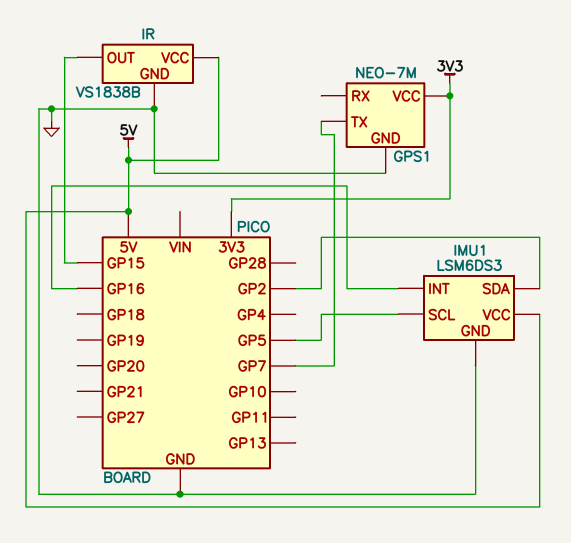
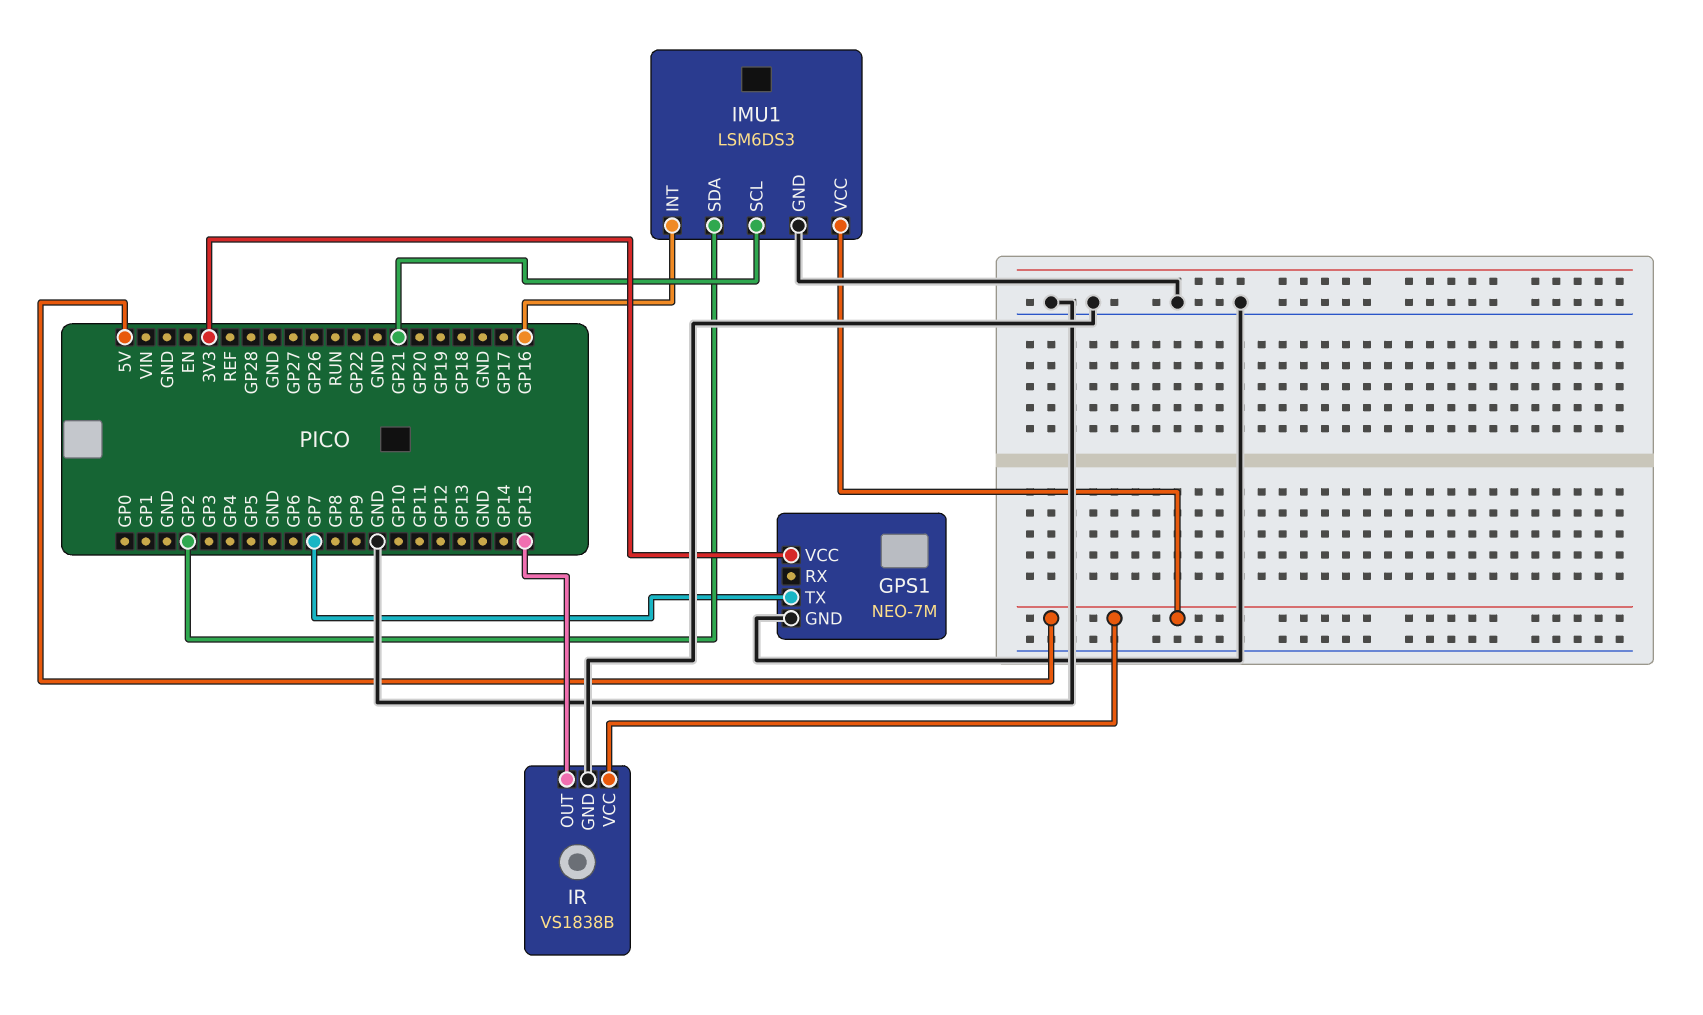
IMU1 pin SCL: GP5 -> GP21

